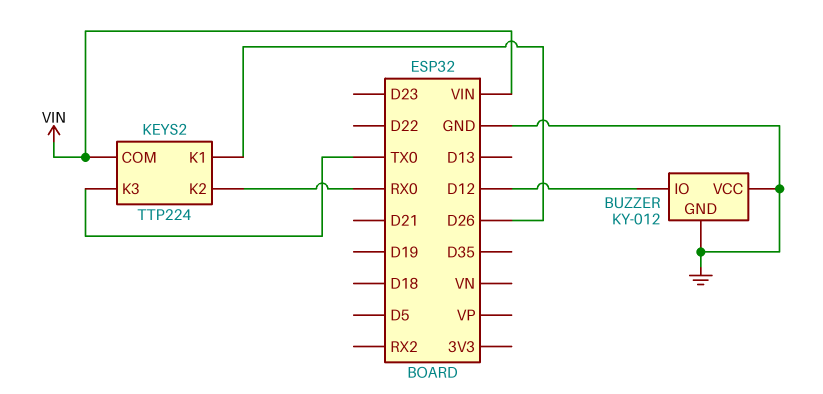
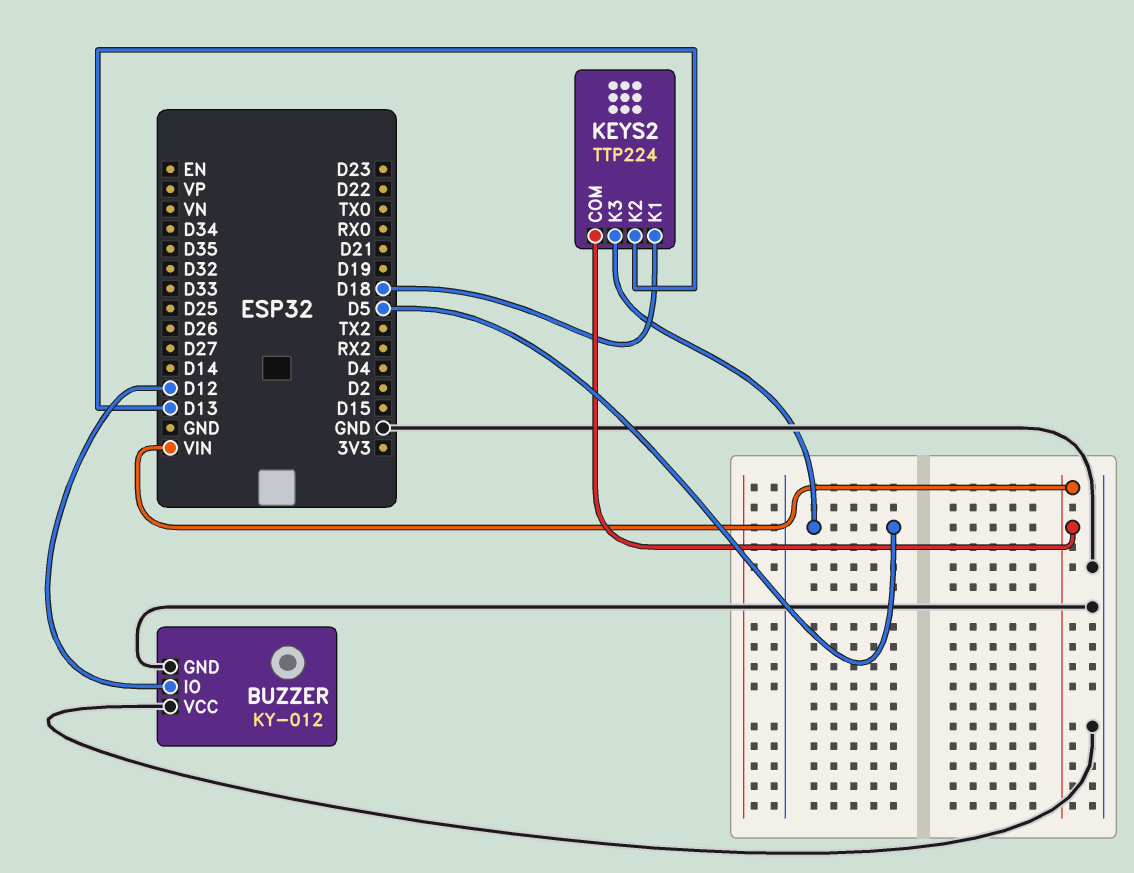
KEYS2 pin K1: D26 -> D18
KEYS2 pin K2: RX0 -> D13
KEYS2 pin K3: TX0 -> D5

